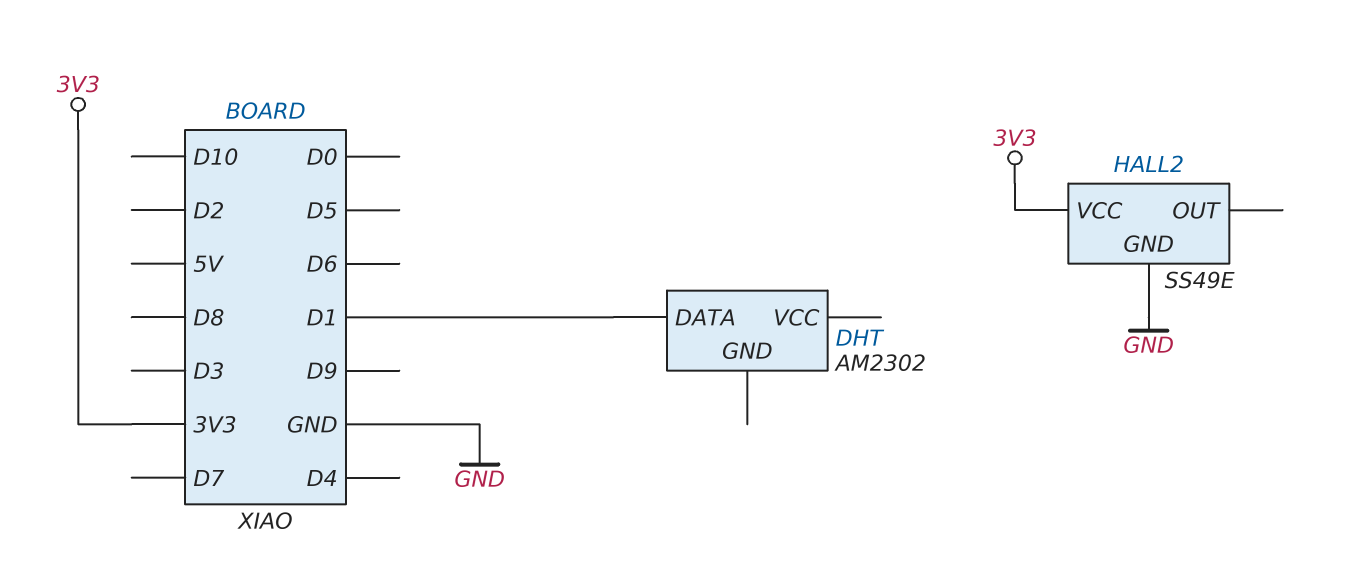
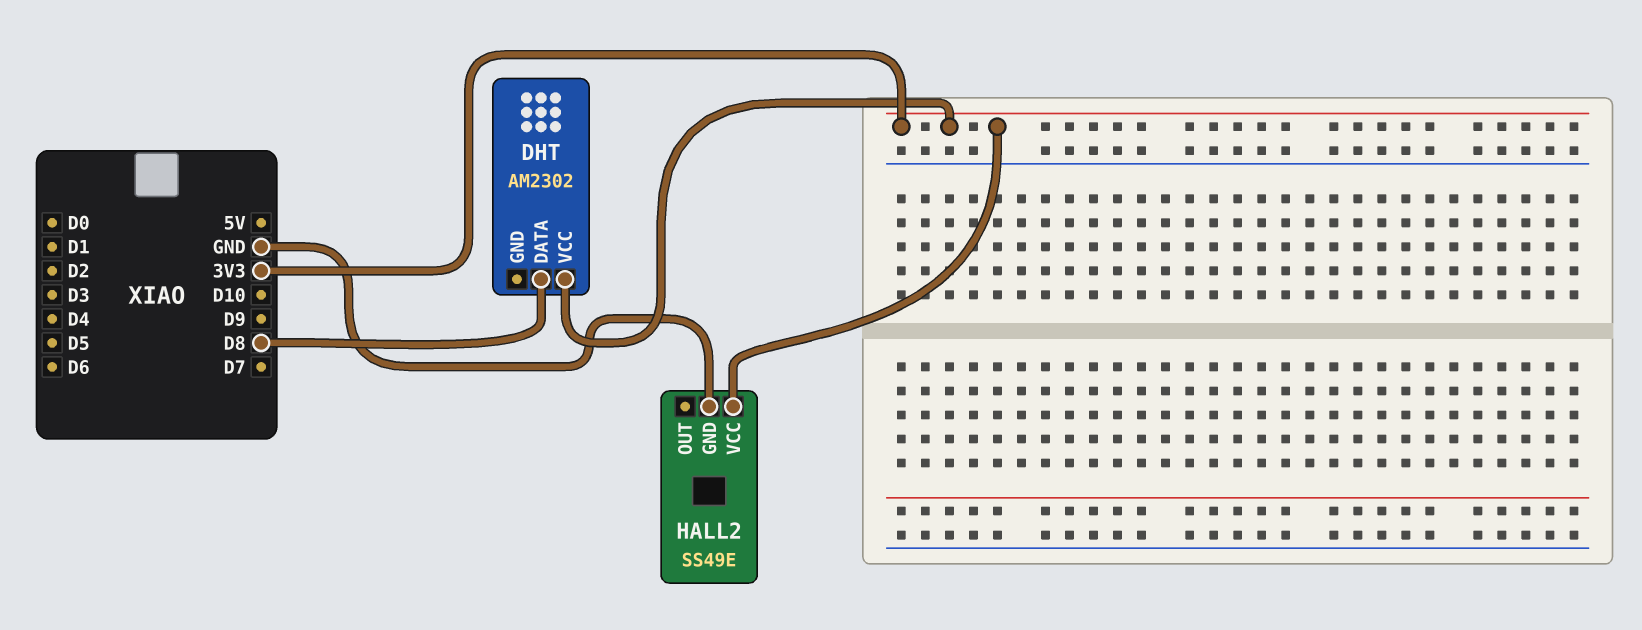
DHT pin DATA: D1 -> D8
DHT pin VCC: none -> 3V3

